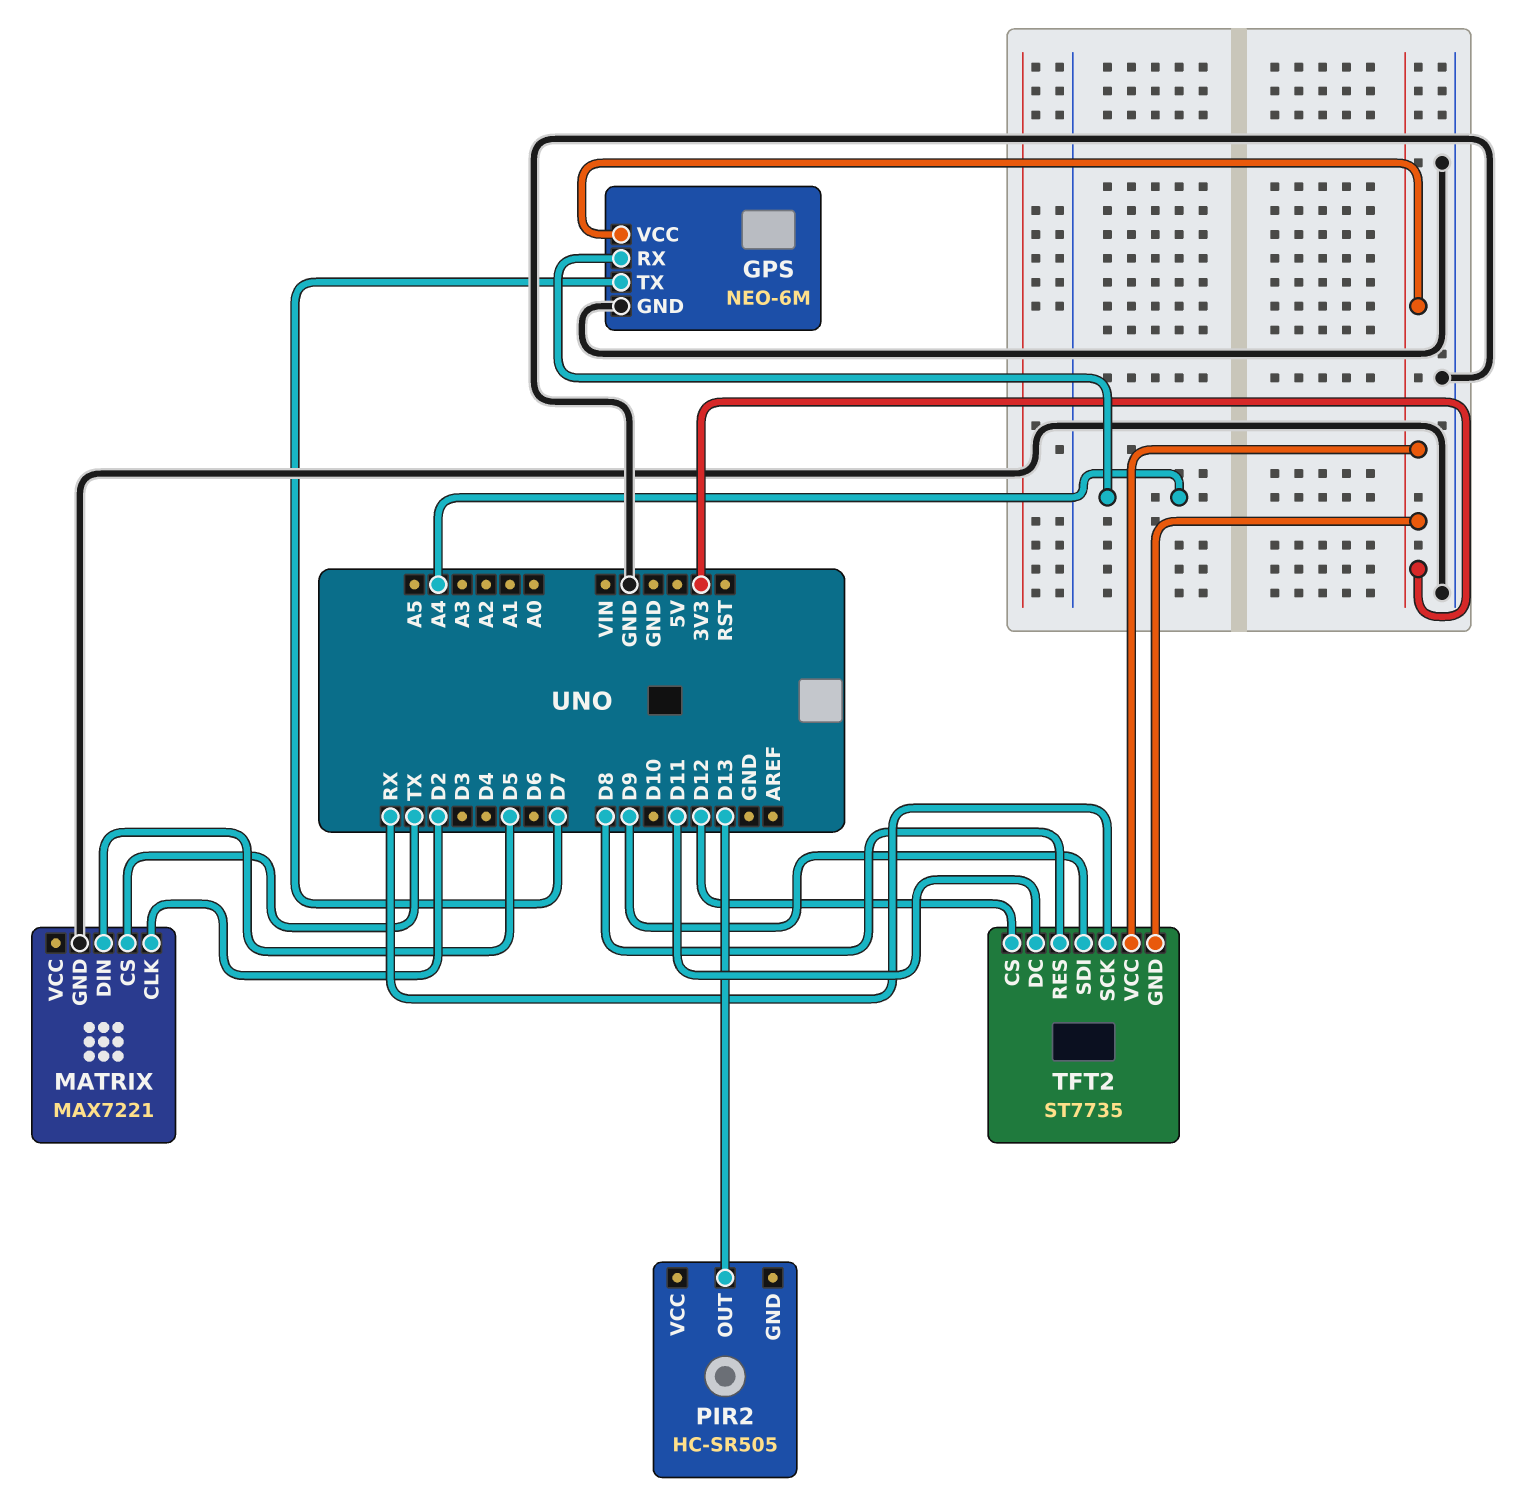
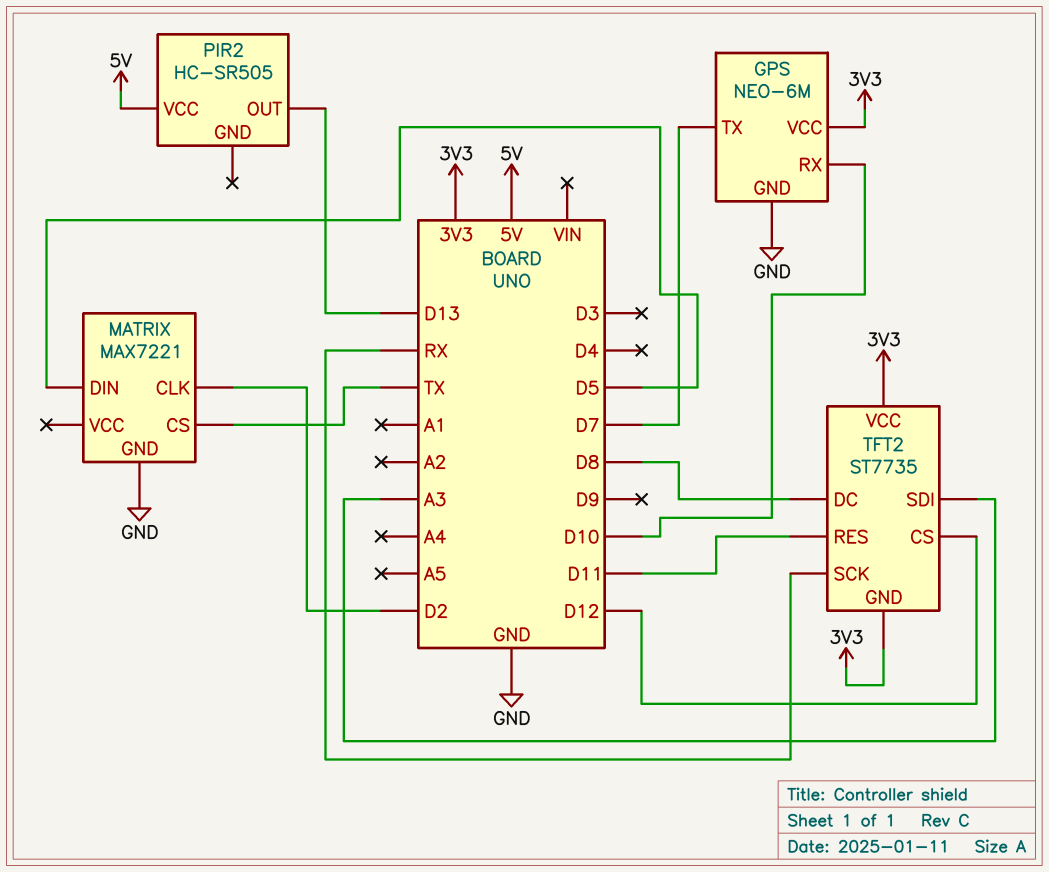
GPS pin RX: A4 -> D10
PIR2 pin VCC: none -> 5V
TFT2 pin DC: D11 -> D8
TFT2 pin RES: D8 -> D11
TFT2 pin SDI: D9 -> A3

